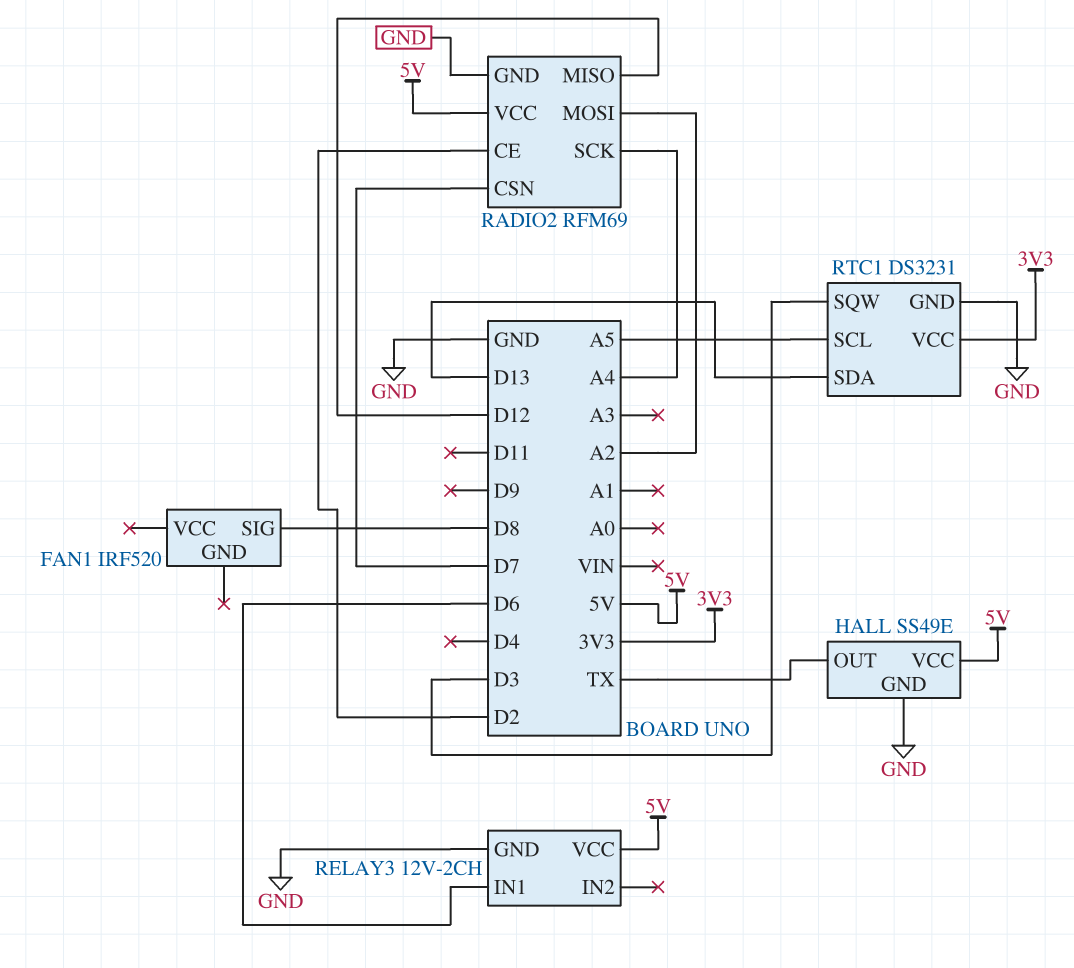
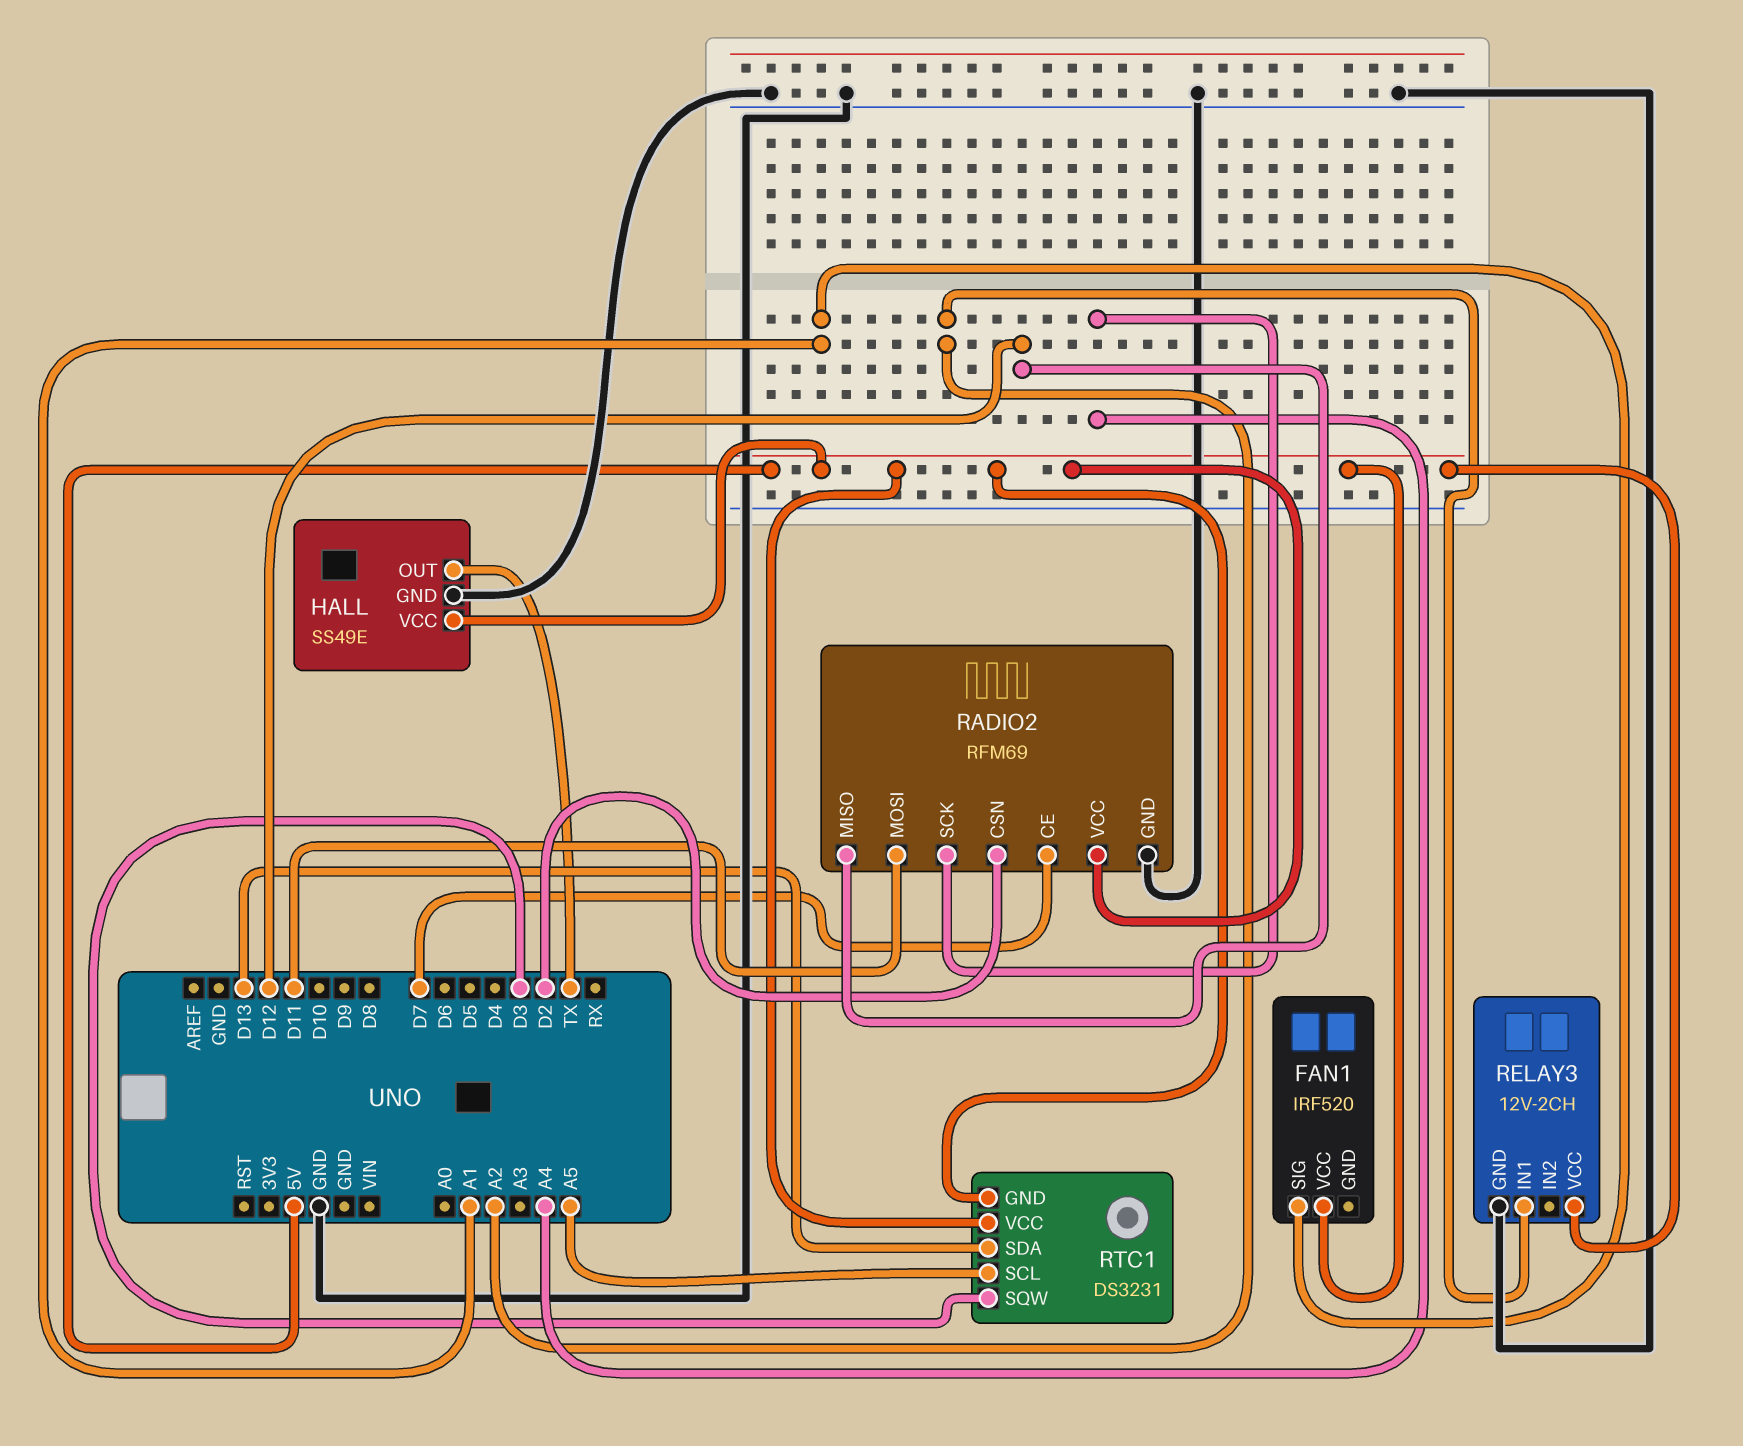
FAN1 pin SIG: D8 -> A1
FAN1 pin VCC: none -> 5V
RADIO2 pin CE: D2 -> D7
RADIO2 pin CSN: D7 -> D2
RADIO2 pin MOSI: A2 -> D11
RELAY3 pin IN1: D6 -> A2
RTC1 pin GND: GND -> 5V
RTC1 pin VCC: 3V3 -> 5V

